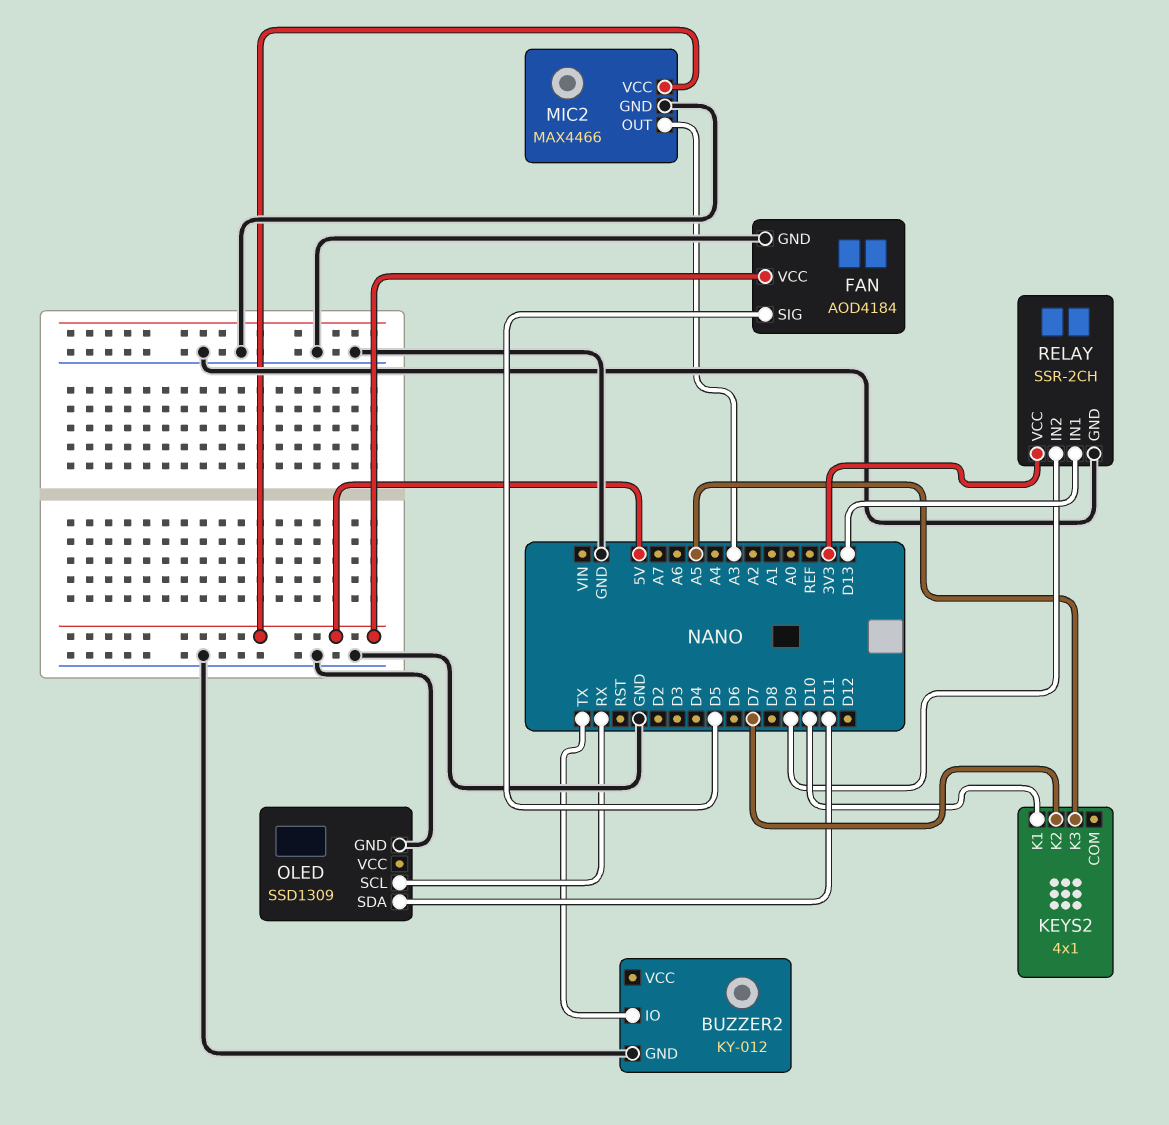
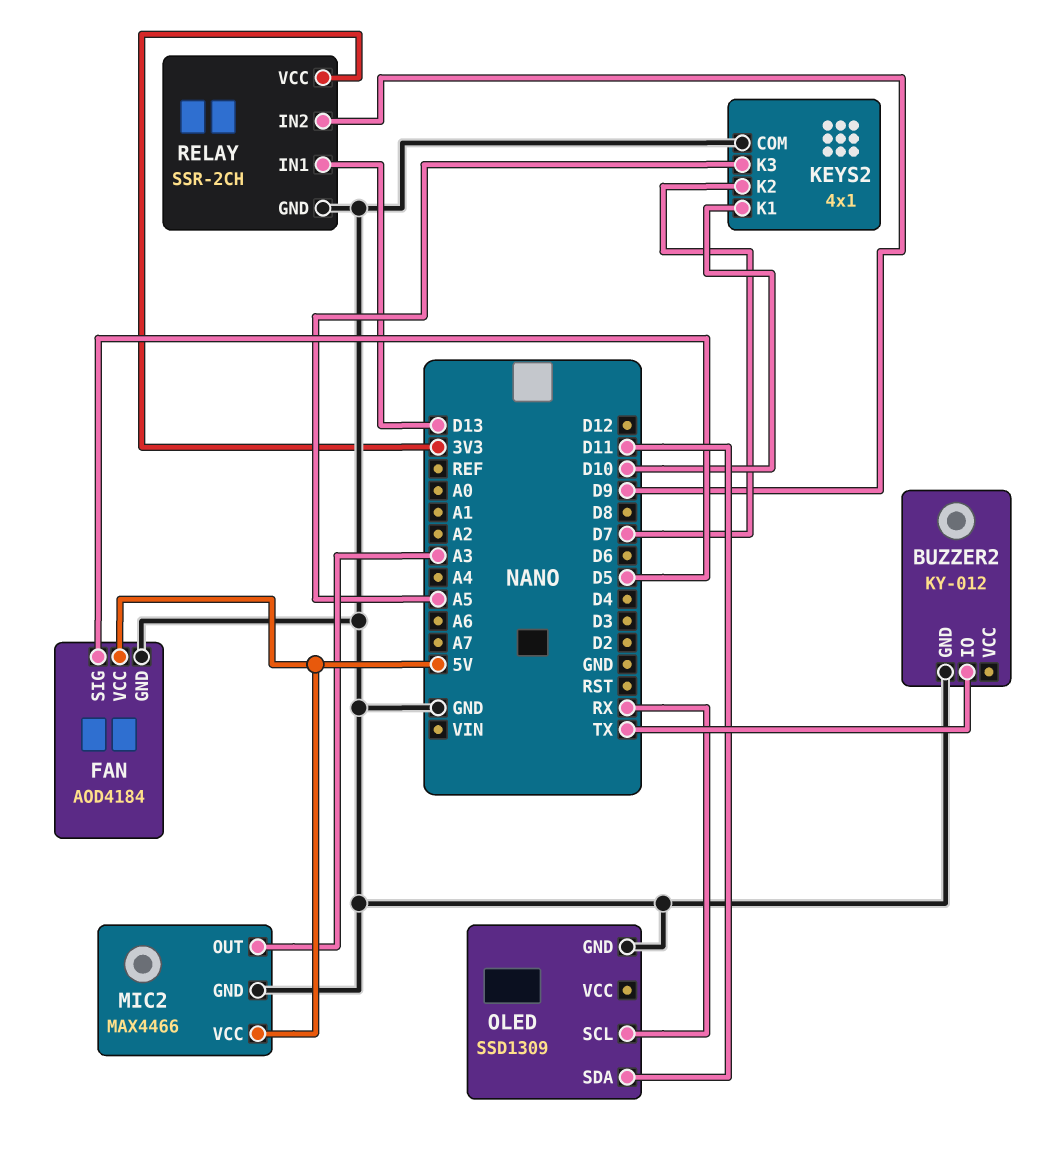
KEYS2 pin COM: none -> GND

